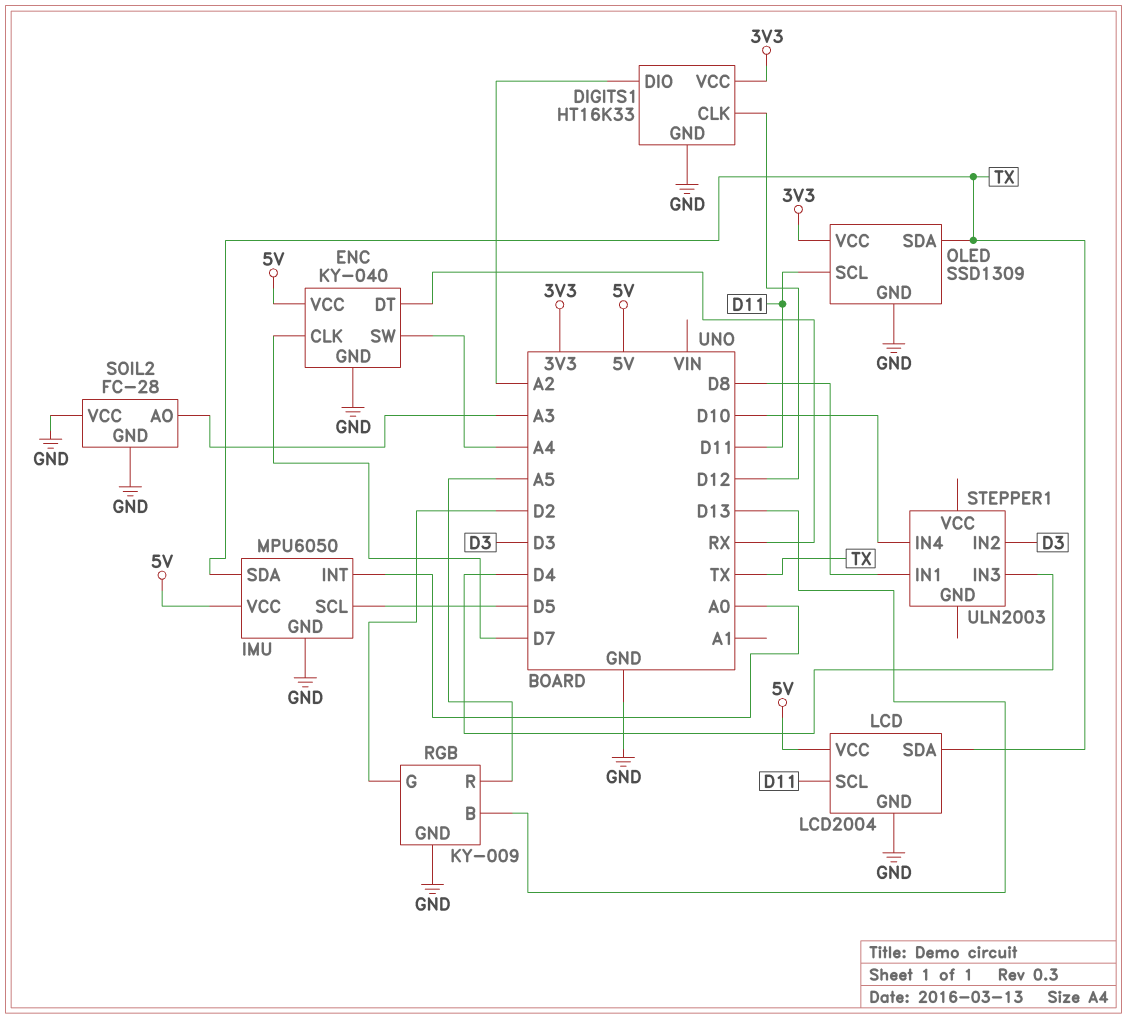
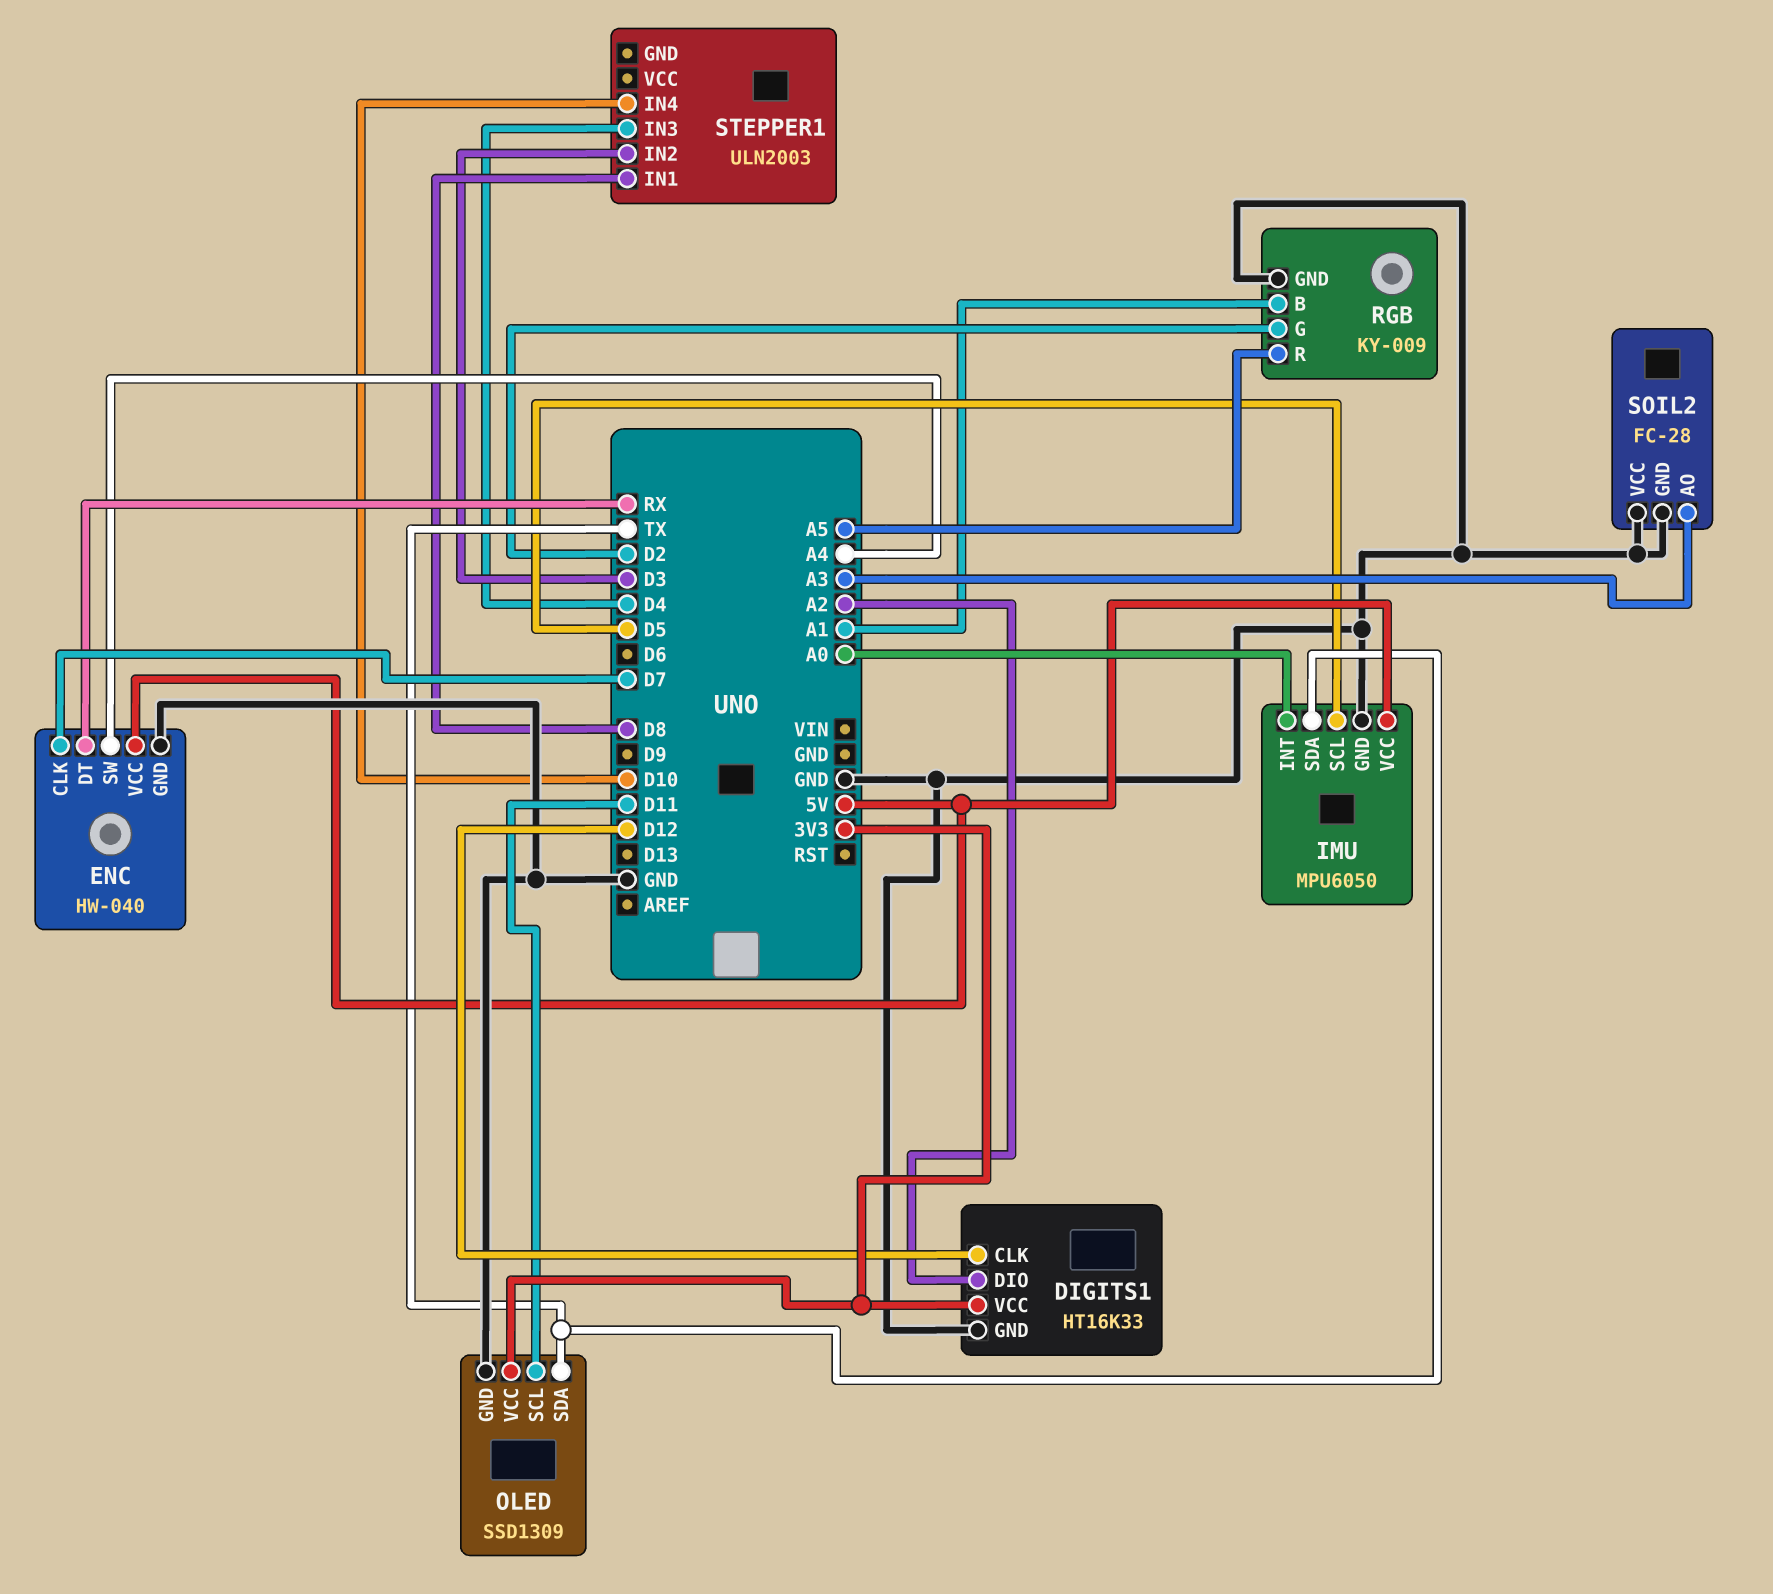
ENC: KY-040 -> HW-040
LCD: LCD2004 -> none
LCD pin GND: GND -> none
LCD pin SCL: D11 -> none
LCD pin SDA: TX -> none
LCD pin VCC: 5V -> none
RGB pin B: D13 -> A1

